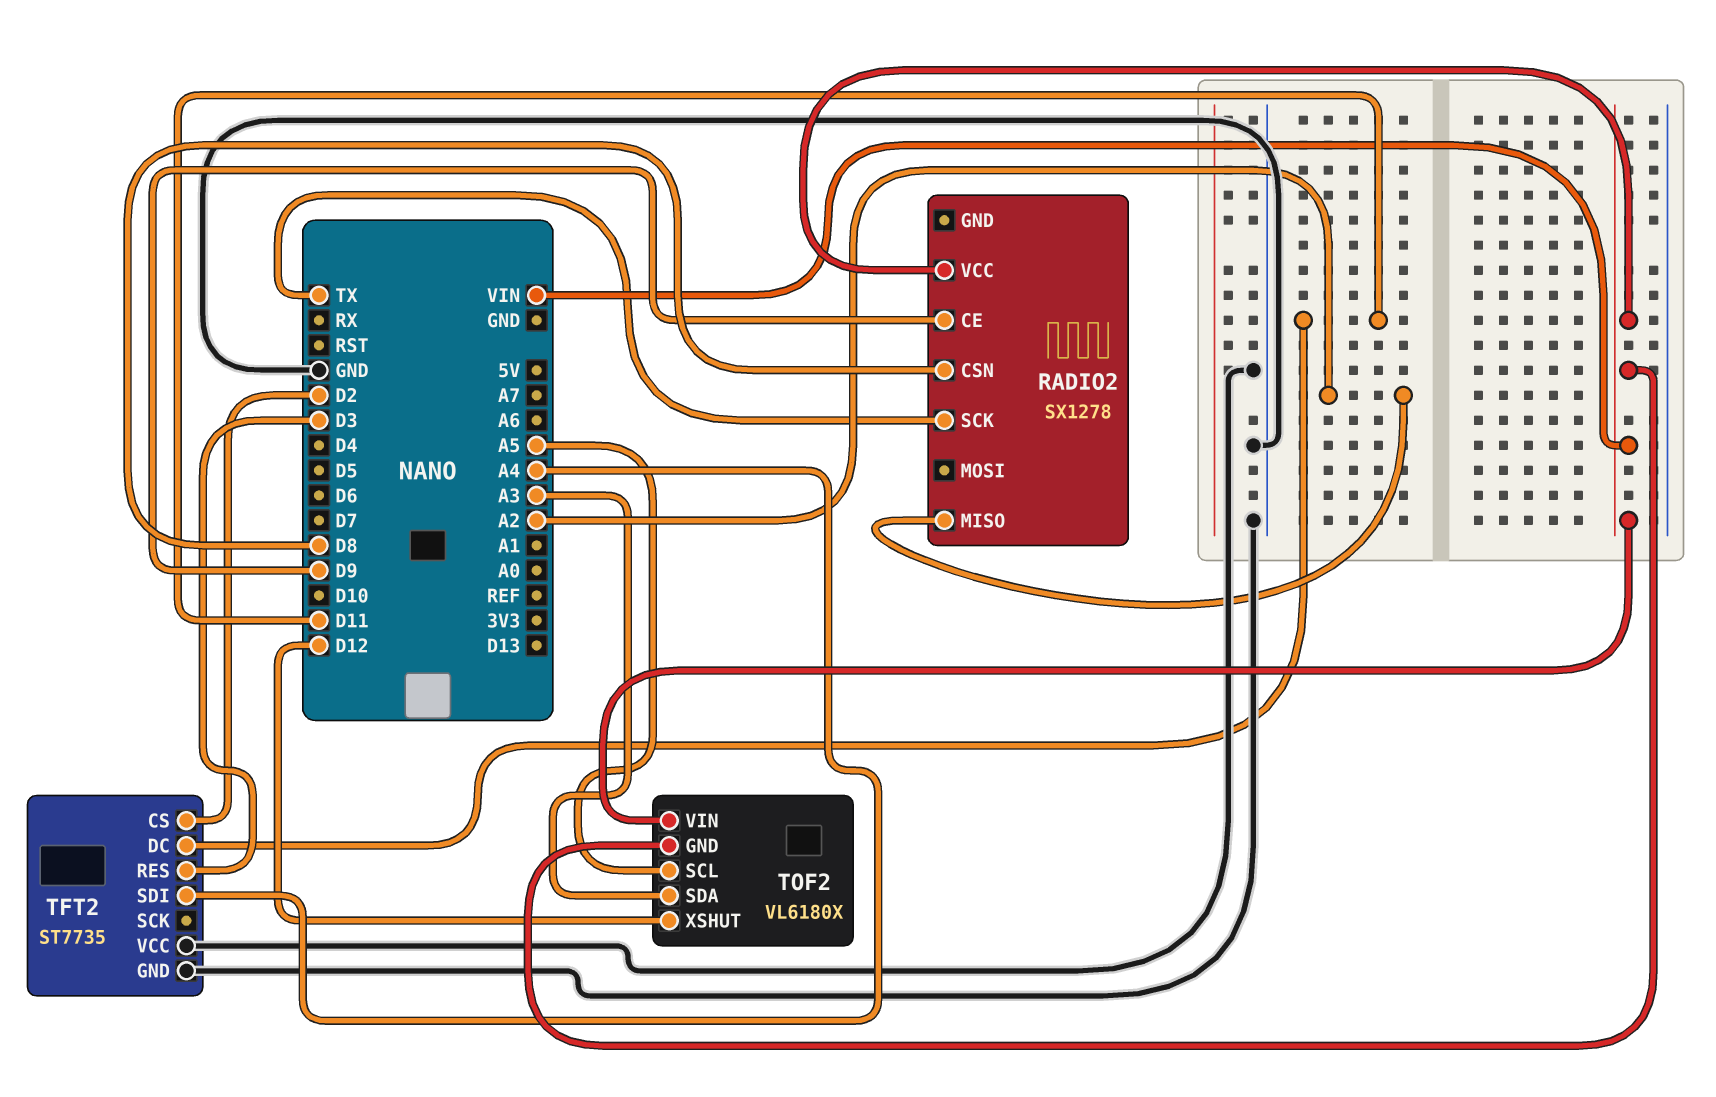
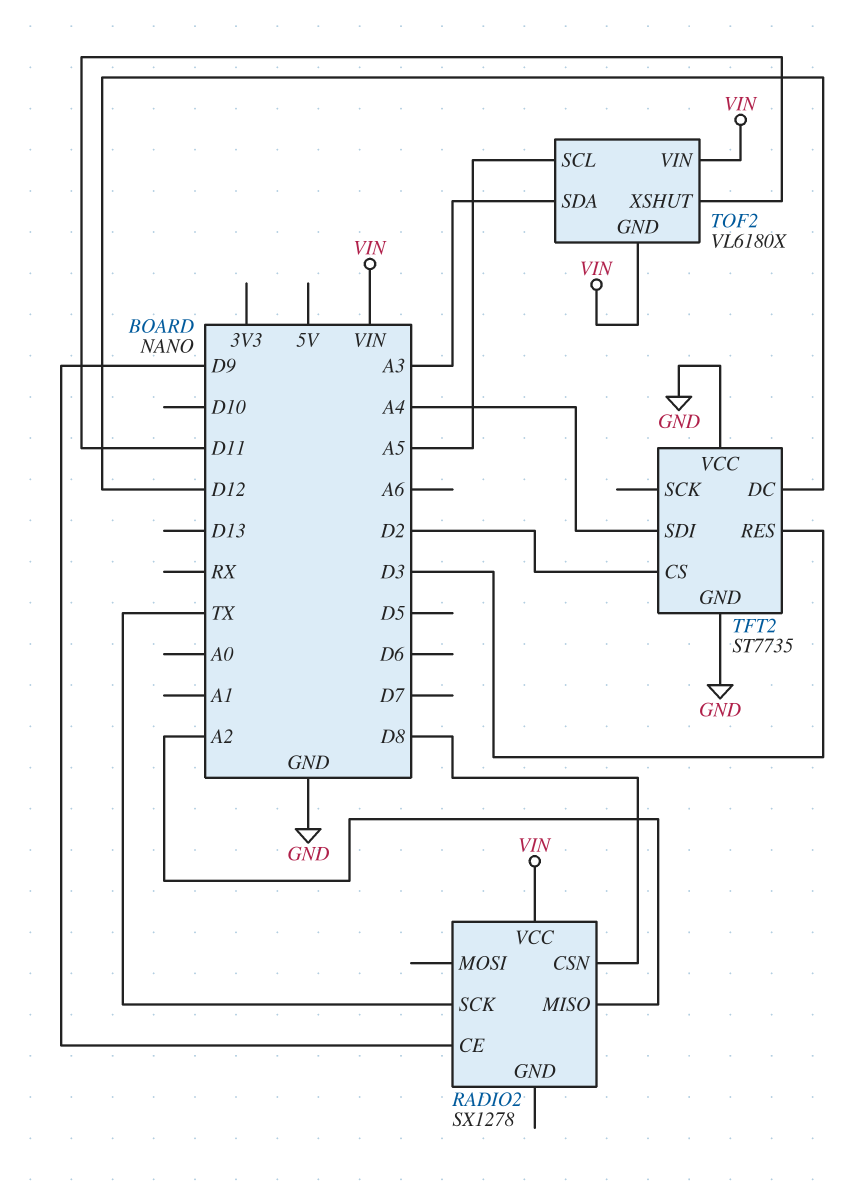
TFT2 pin DC: D11 -> D12
TOF2 pin XSHUT: D12 -> D11

